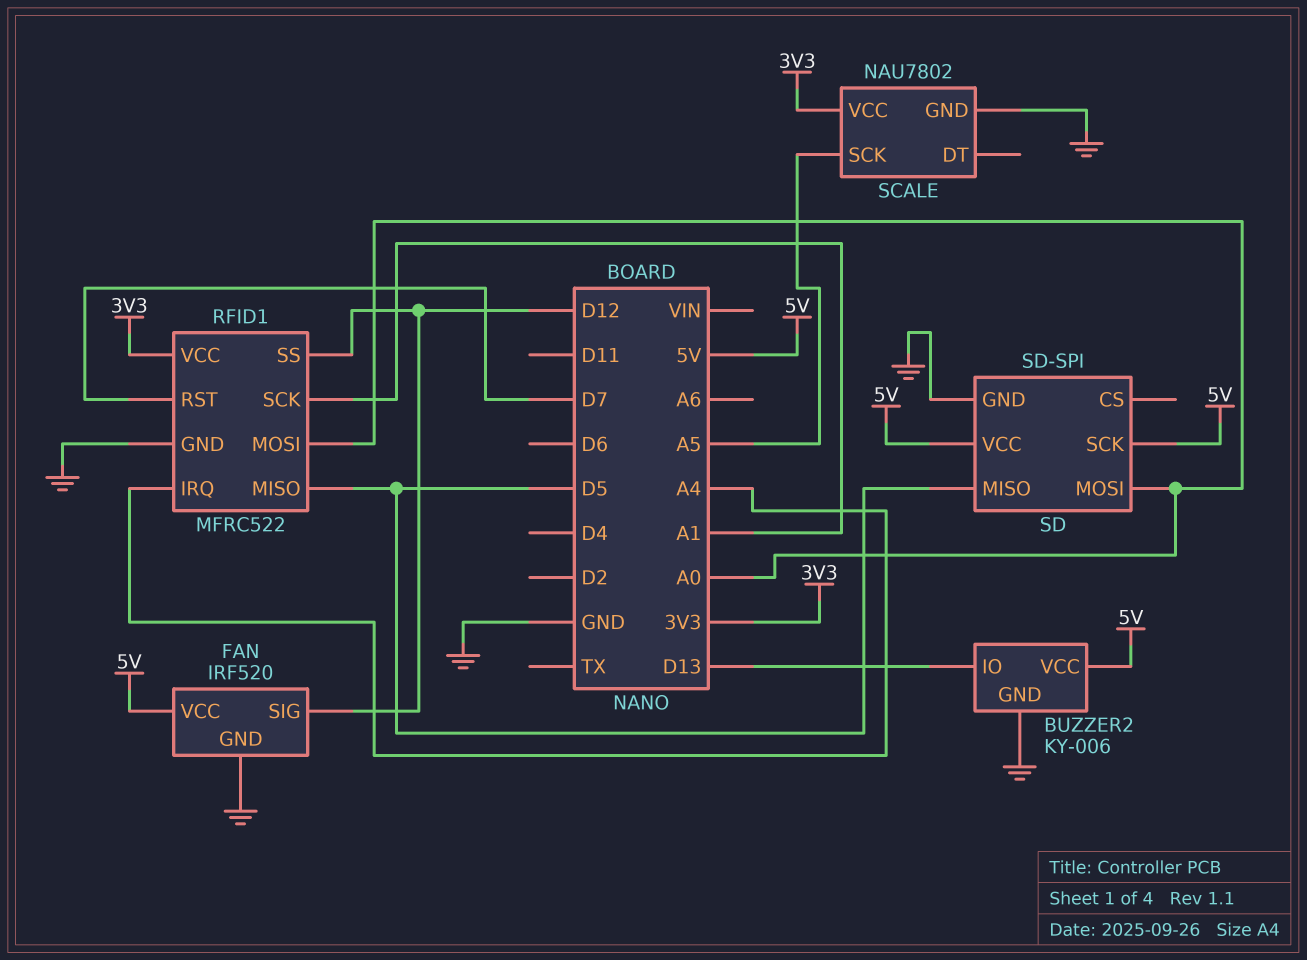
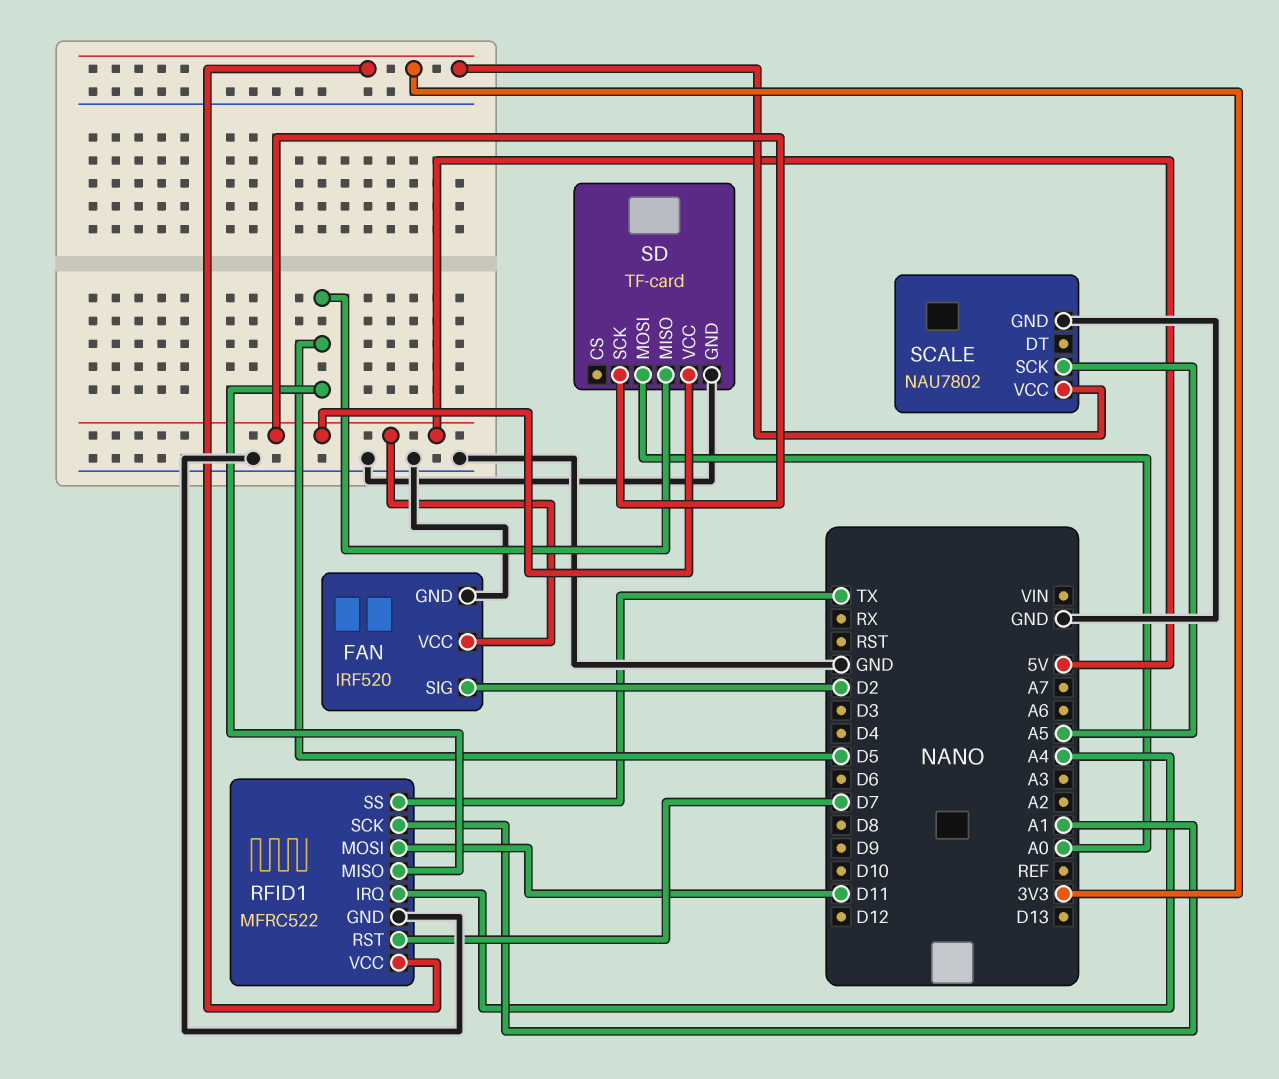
BUZZER2: KY-006 -> none
BUZZER2 pin GND: GND -> none
BUZZER2 pin IO: D13 -> none
BUZZER2 pin VCC: 5V -> none
FAN pin SIG: D12 -> D2
RFID1 pin MOSI: A0 -> D11
RFID1 pin SS: D12 -> TX
SD: SD-SPI -> TF-card

